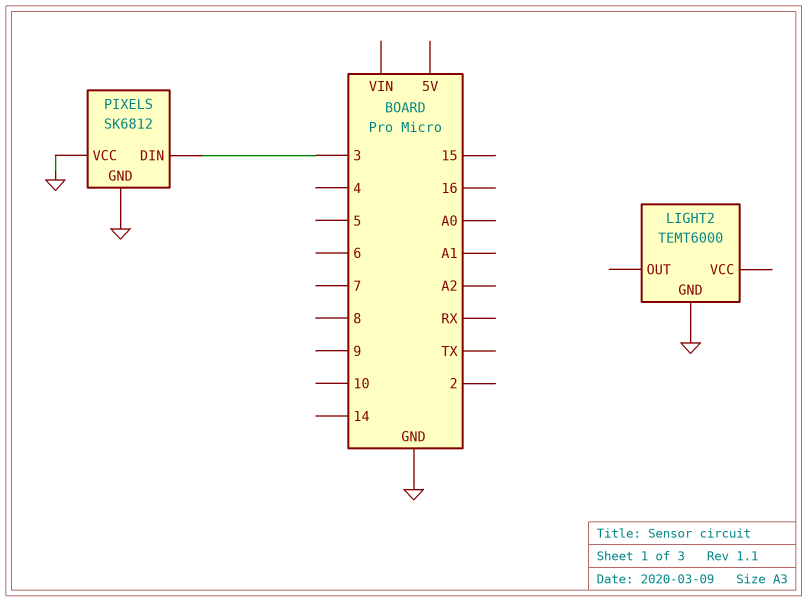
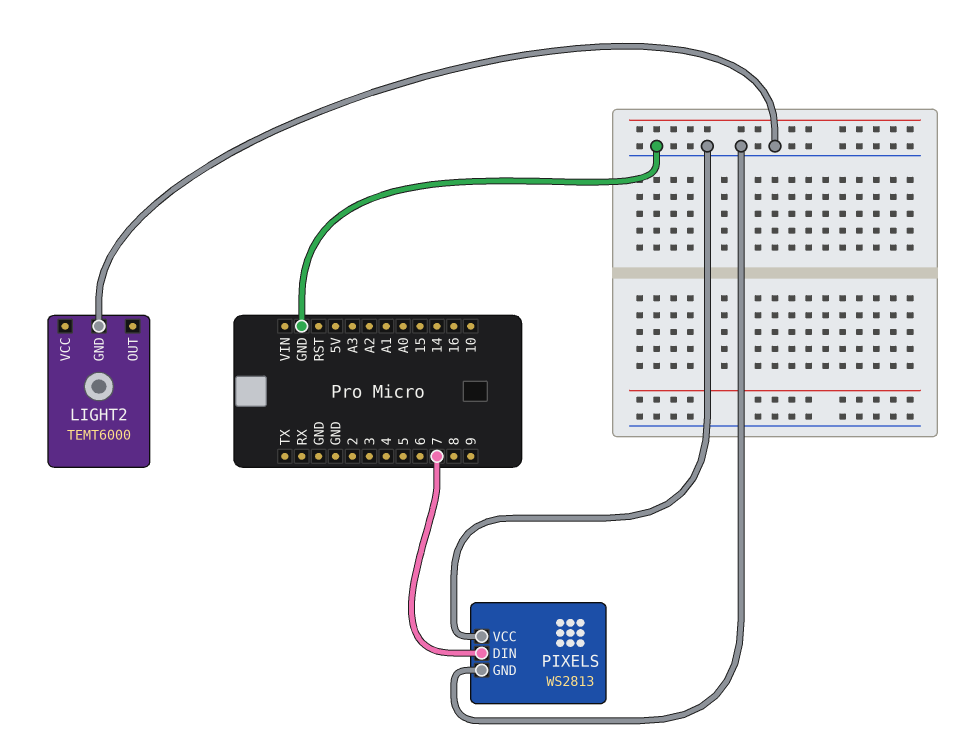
PIXELS: SK6812 -> WS2813
PIXELS pin DIN: 3 -> 7

